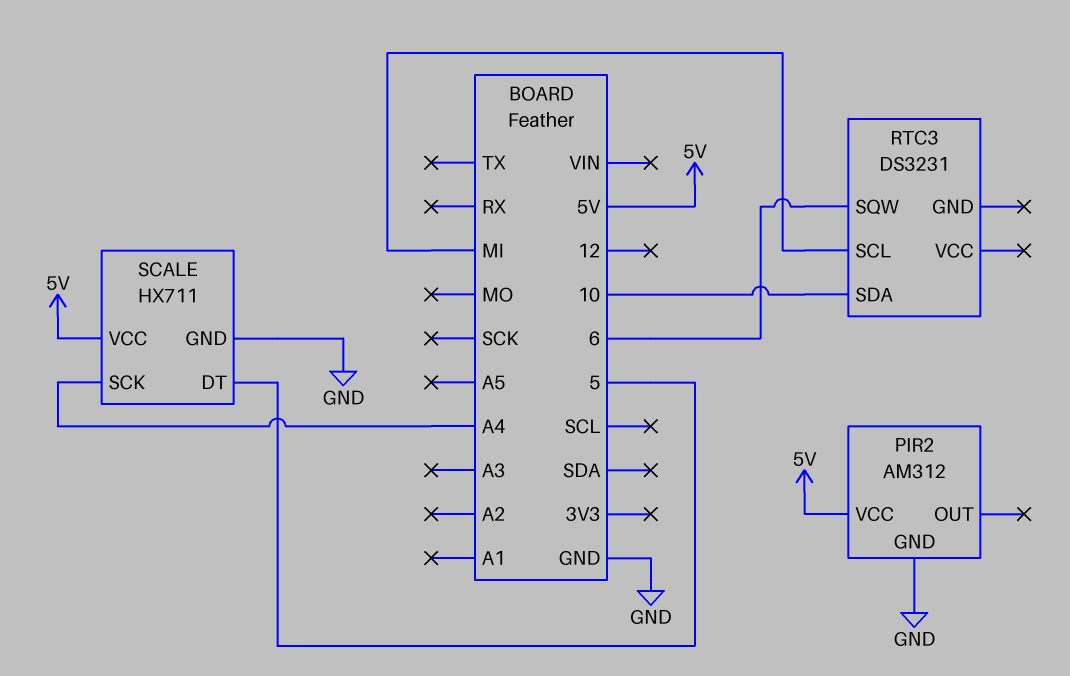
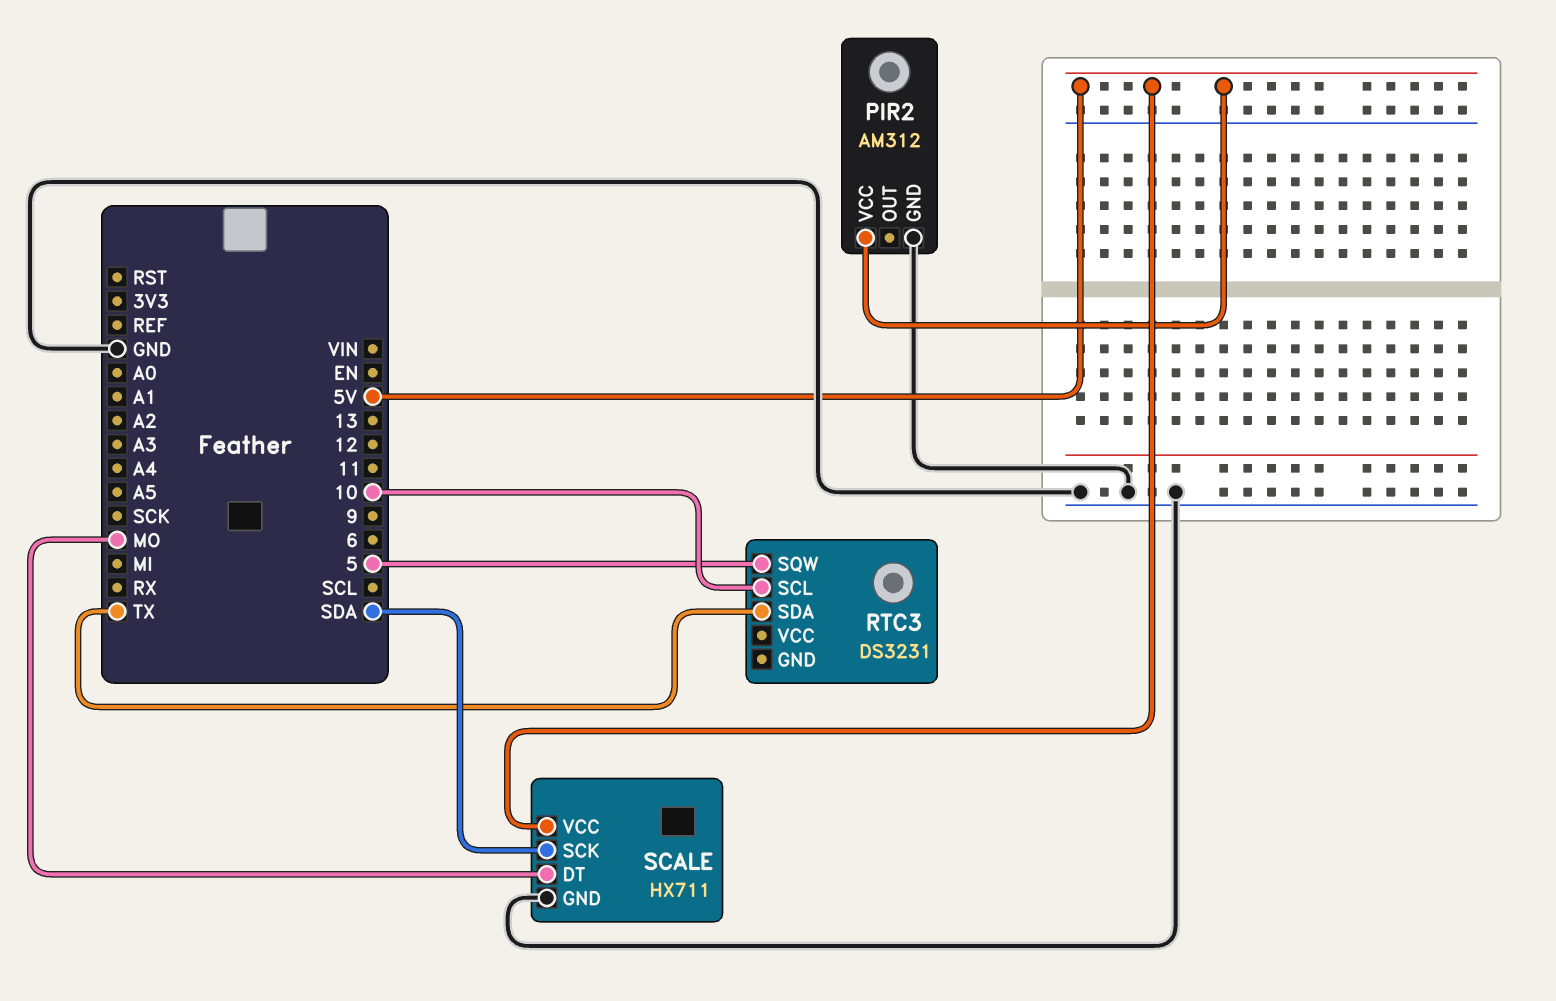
RTC3 pin SCL: MI -> 10
RTC3 pin SDA: 10 -> TX
RTC3 pin SQW: 6 -> 5
SCALE pin DT: 5 -> MO
SCALE pin SCK: A4 -> SDA

